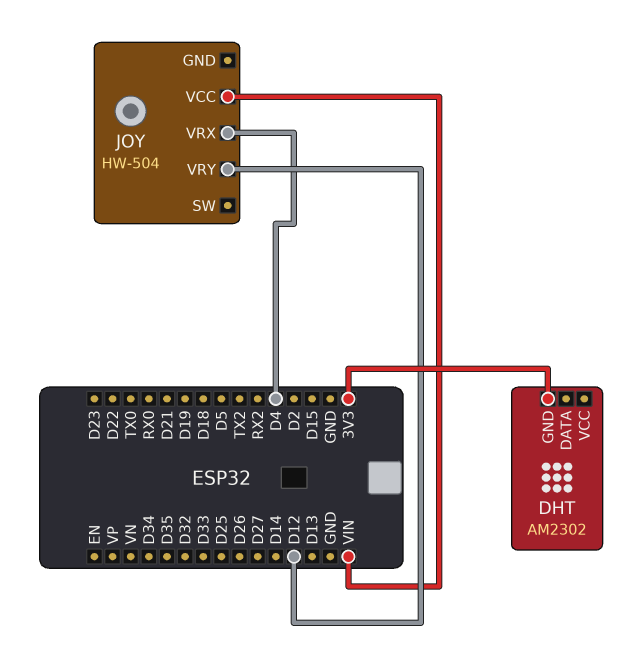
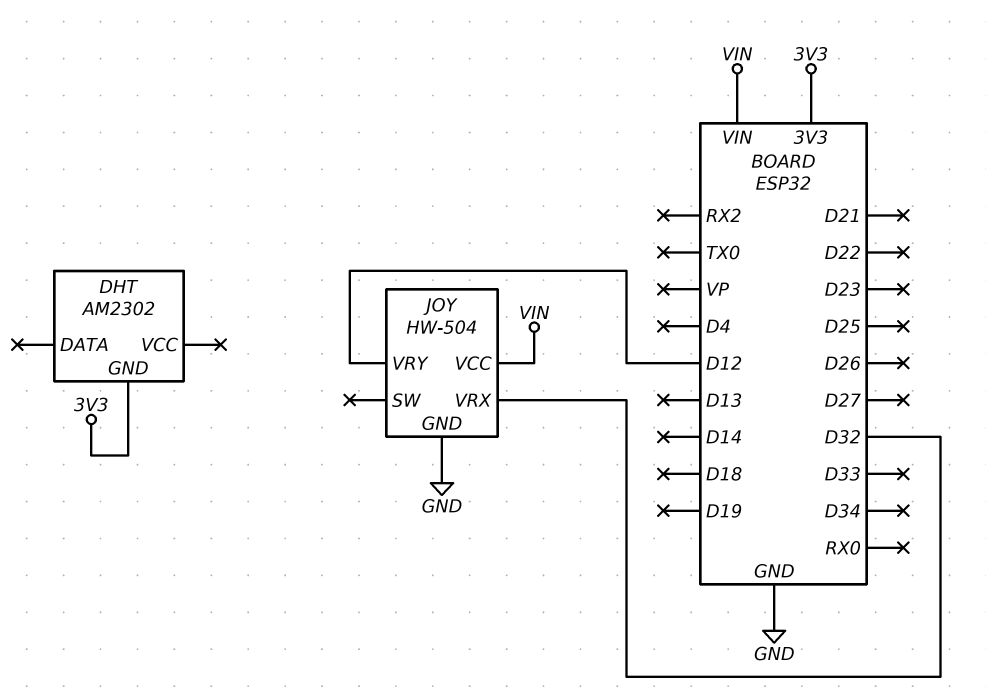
JOY pin GND: none -> GND
JOY pin VRX: D4 -> D32

